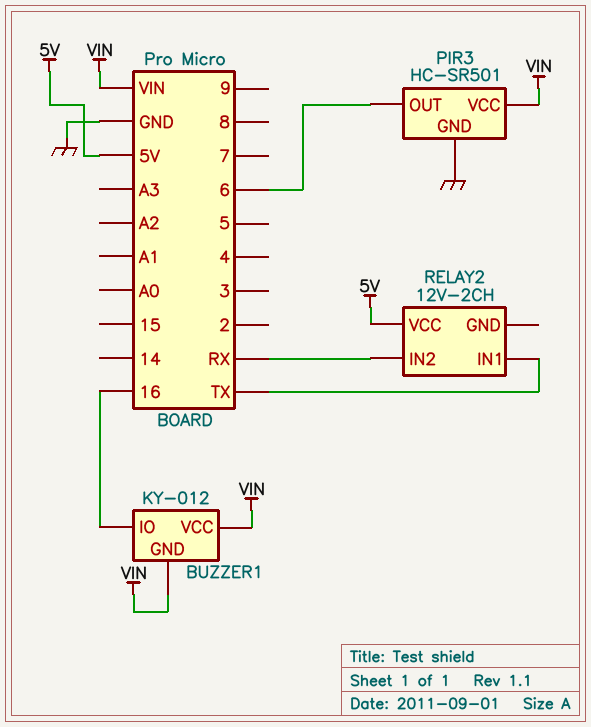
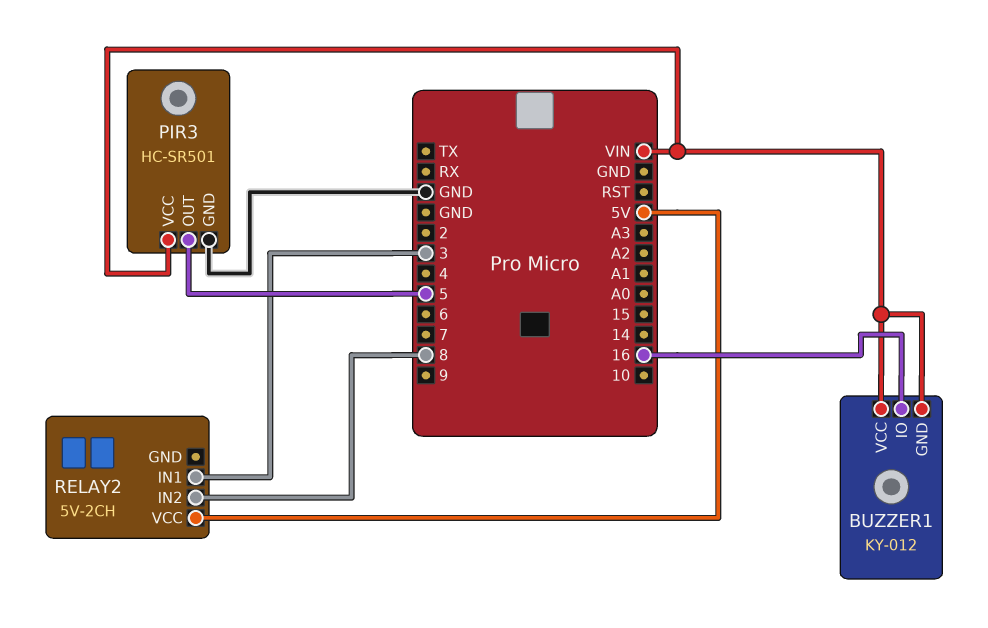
PIR3 pin OUT: 6 -> 5
RELAY2: 12V-2CH -> 5V-2CH
RELAY2 pin IN1: TX -> 3
RELAY2 pin IN2: RX -> 8

